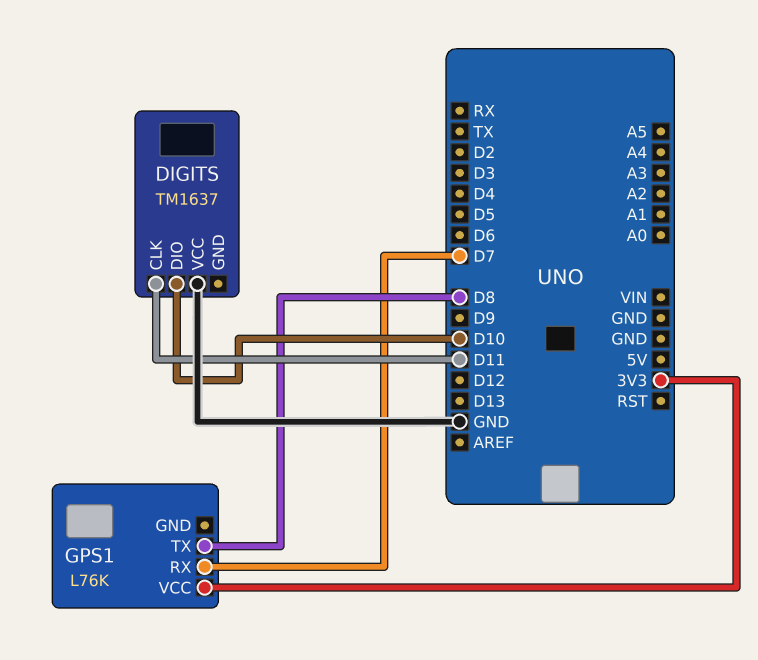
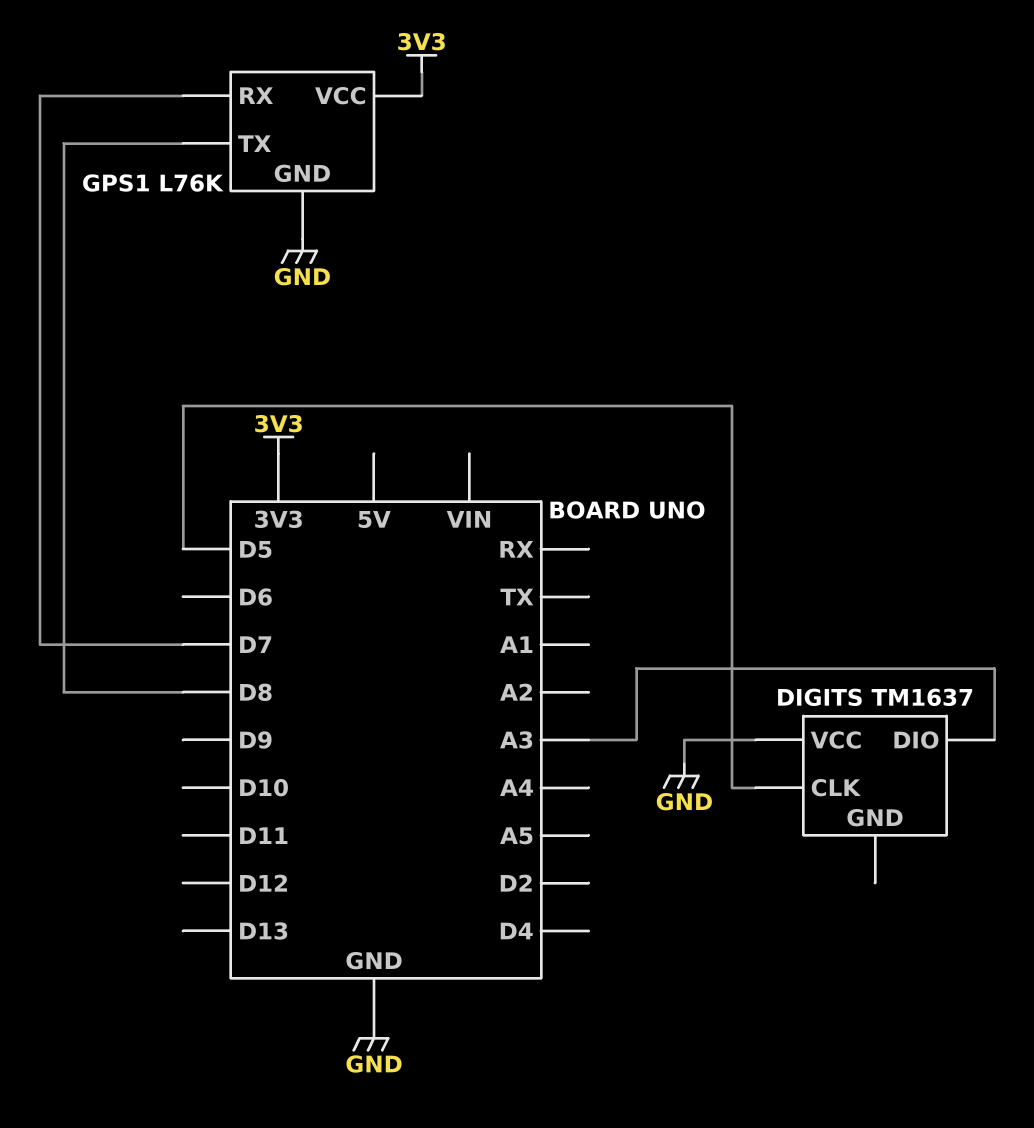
DIGITS pin CLK: D11 -> D5
DIGITS pin DIO: D10 -> A3
GPS1 pin GND: none -> GND

